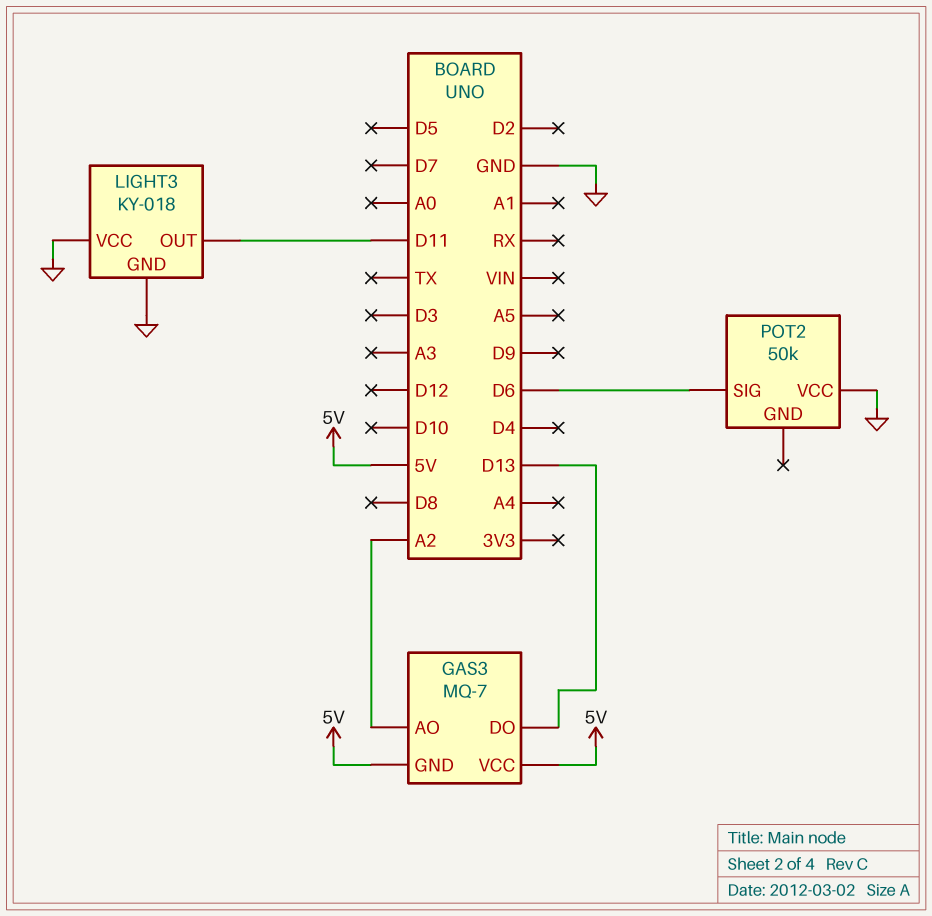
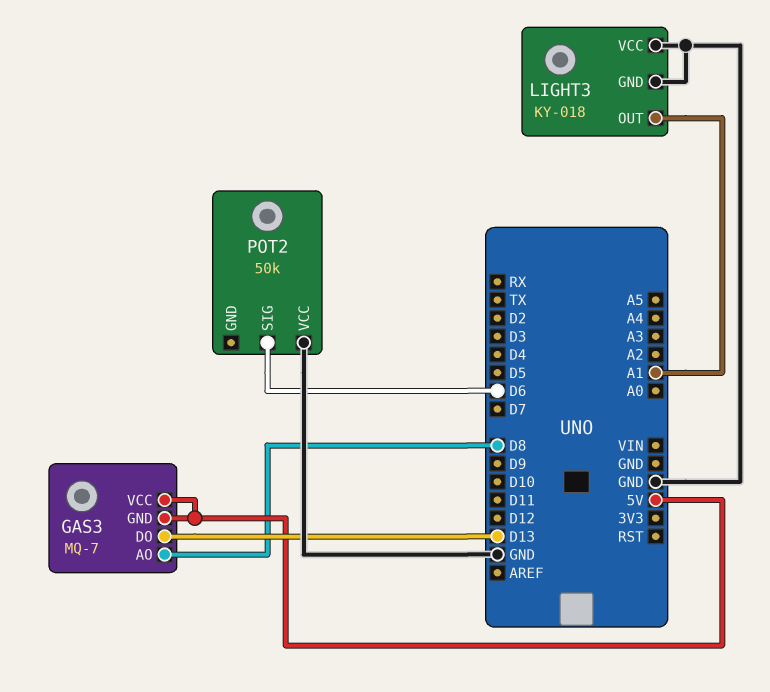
GAS3 pin AO: A2 -> D8
LIGHT3 pin OUT: D11 -> A1

